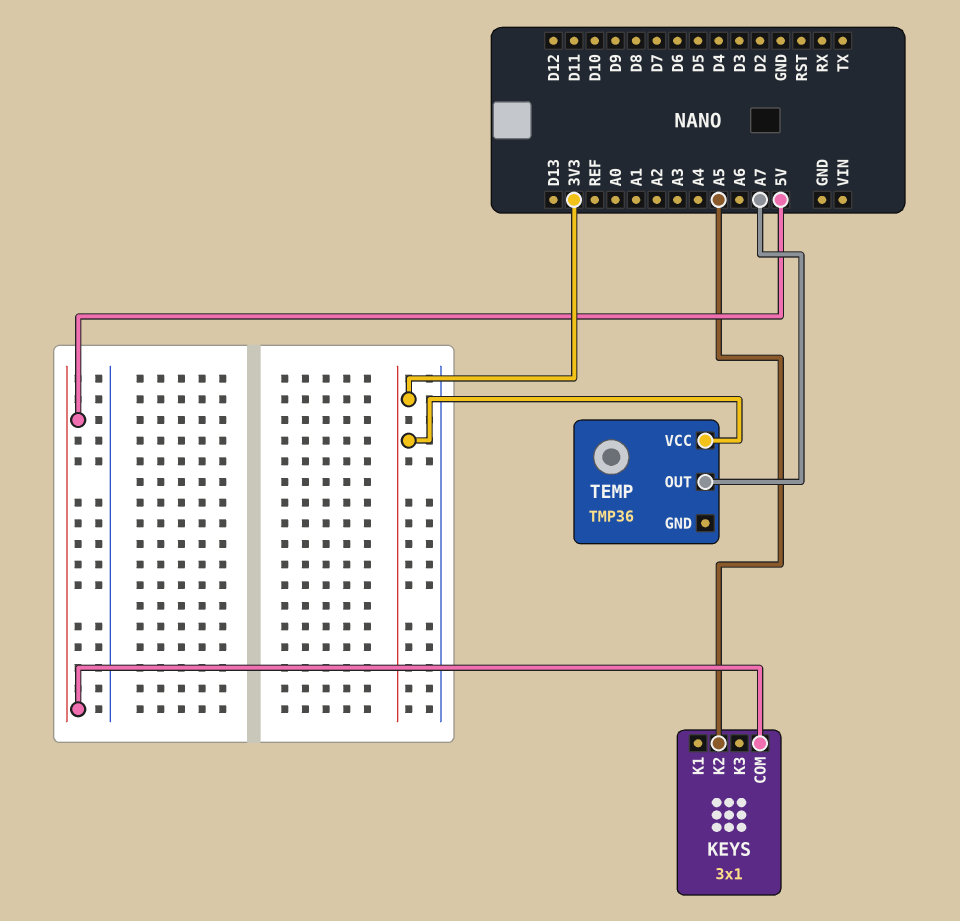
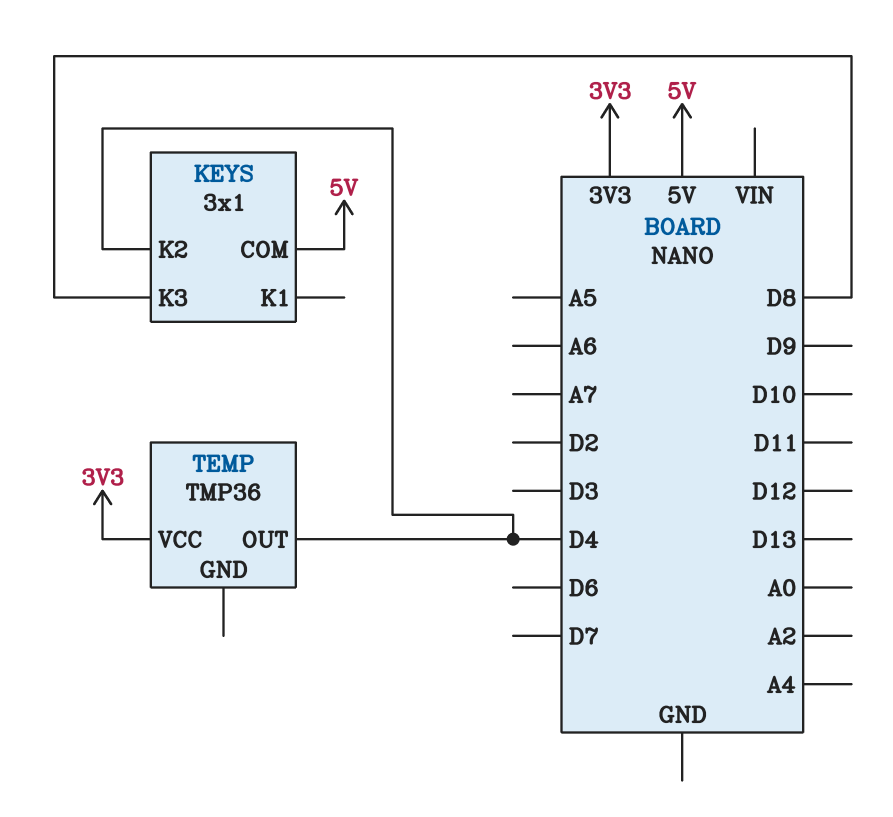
KEYS pin K2: A5 -> D4
KEYS pin K3: none -> D8
TEMP pin OUT: A7 -> D4

